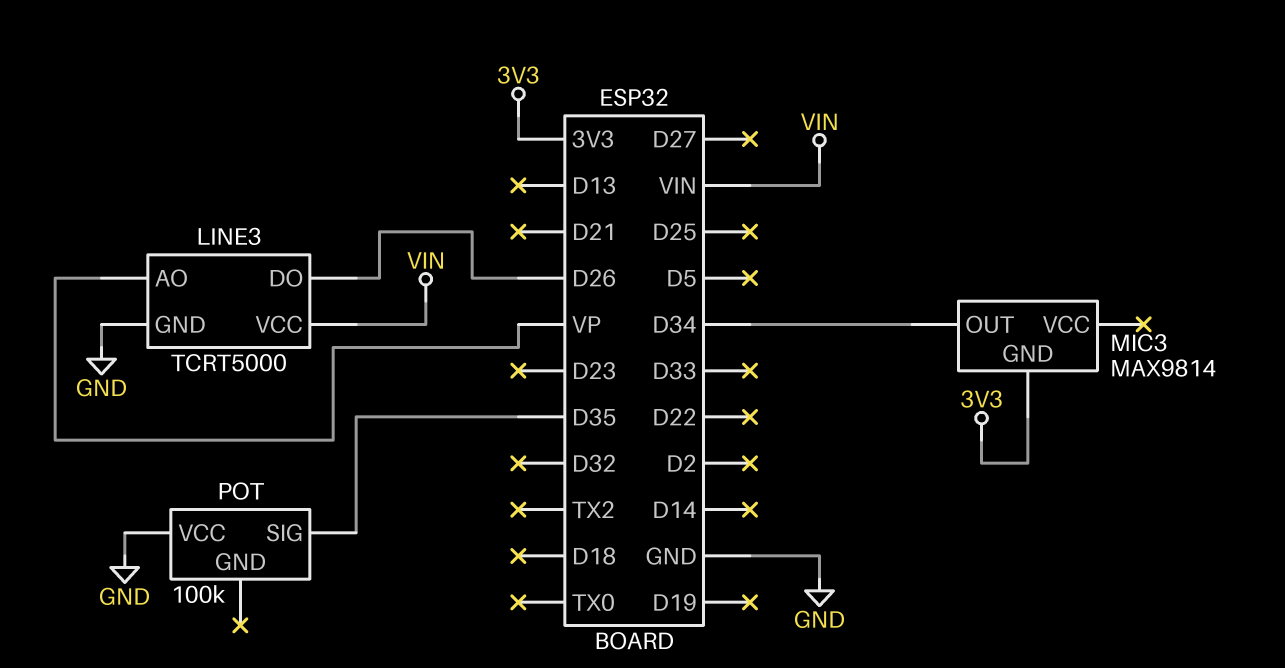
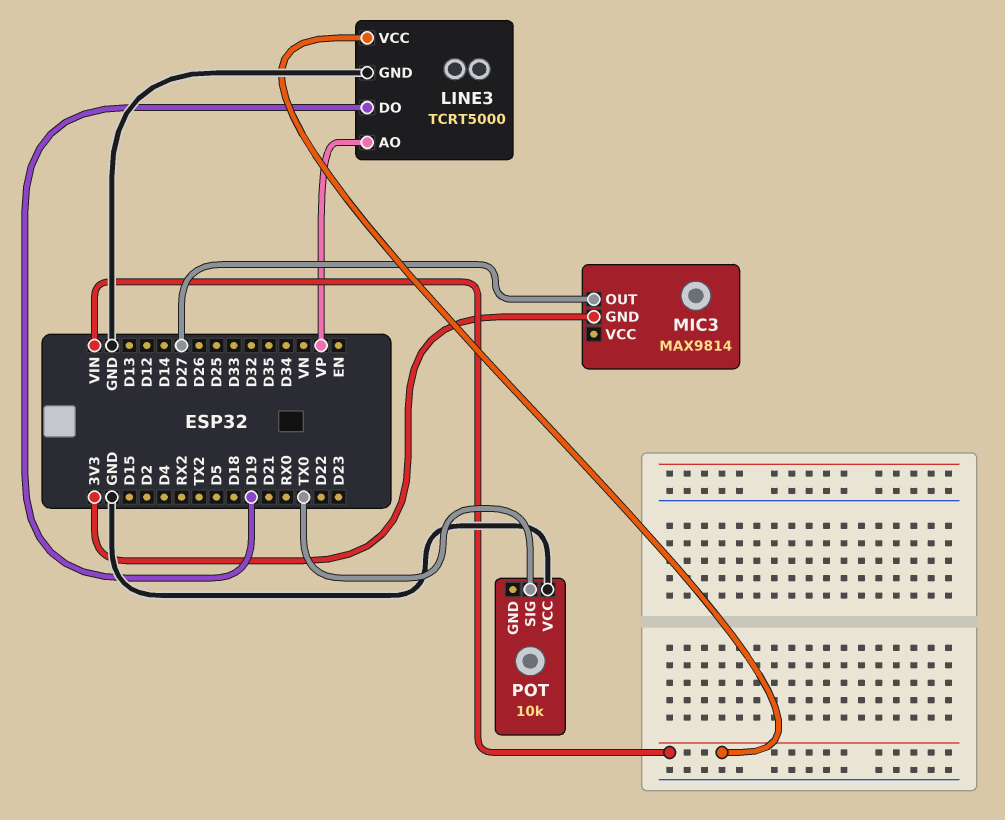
LINE3 pin DO: D26 -> D19
MIC3 pin OUT: D34 -> D27
POT: 100k -> 10k
POT pin SIG: D35 -> TX0

